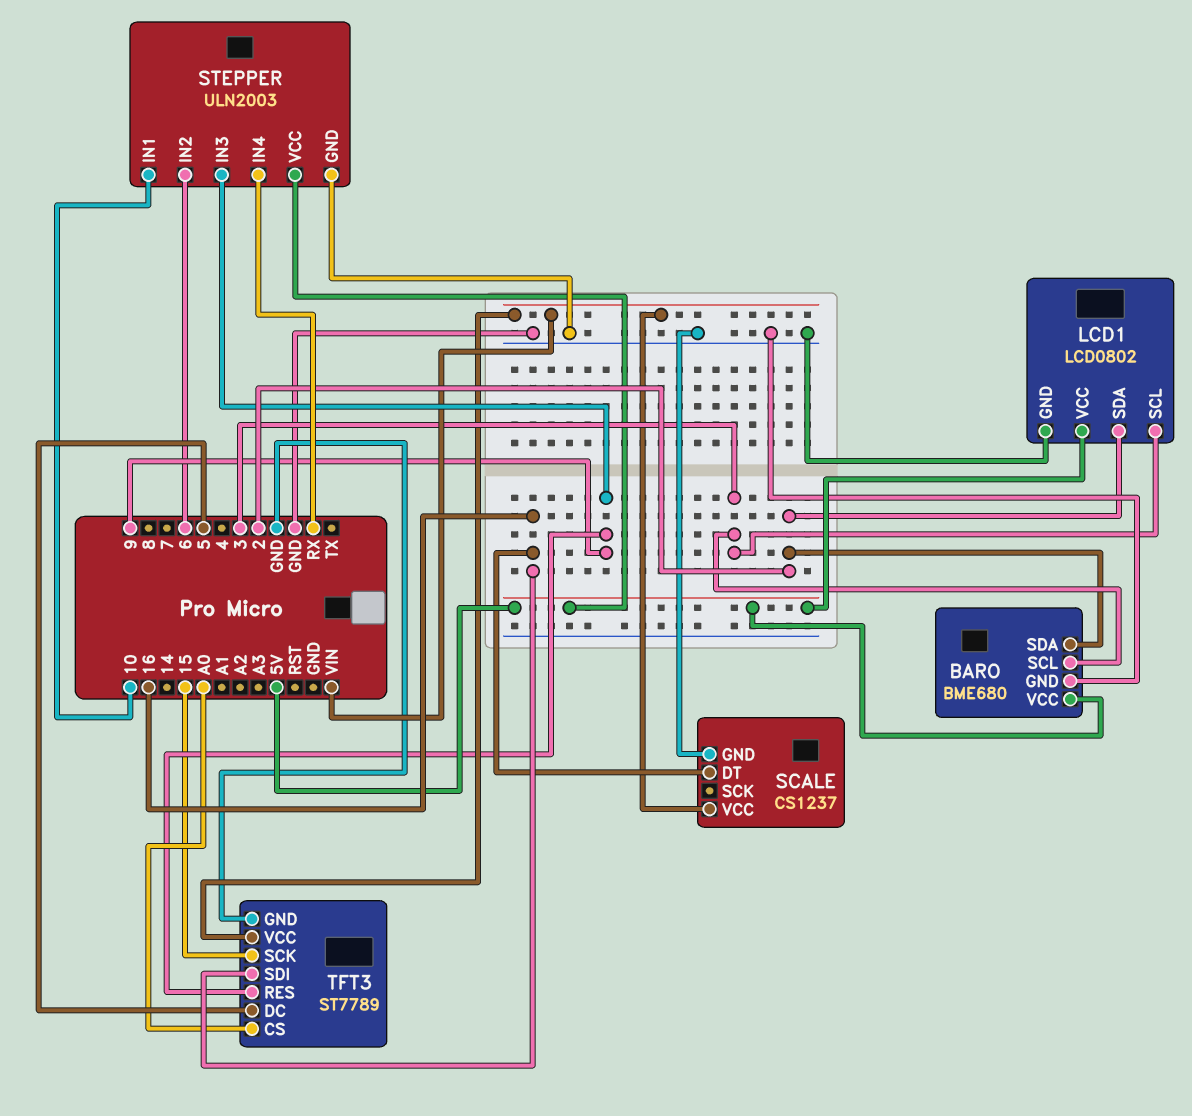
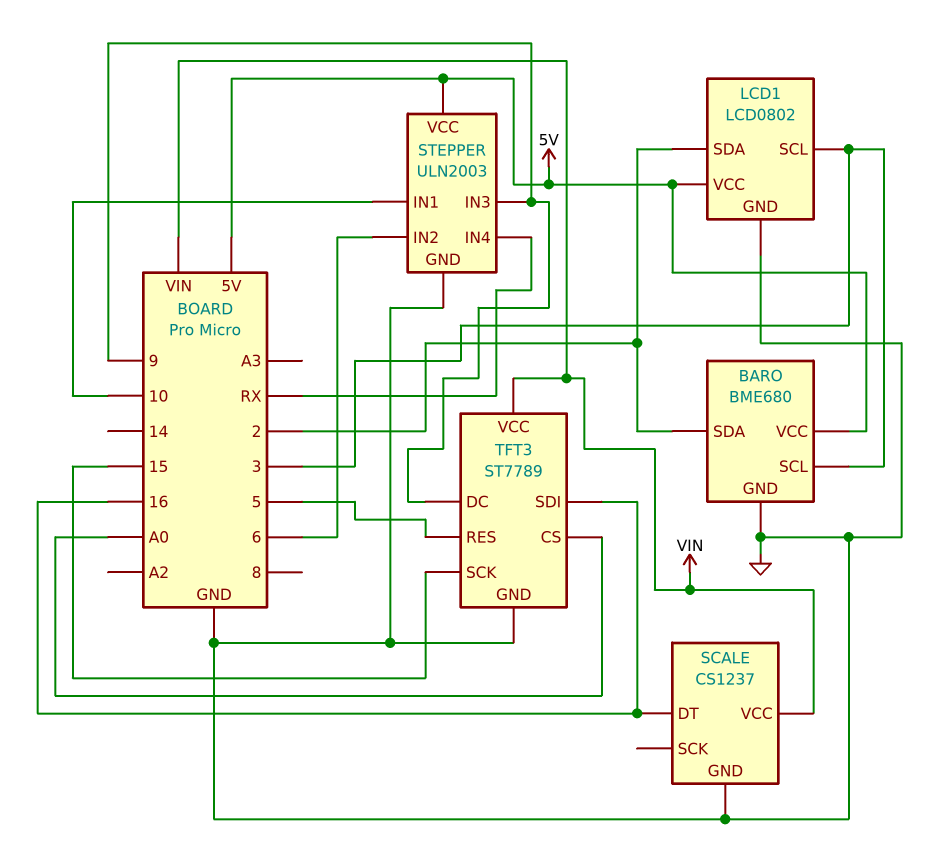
TFT3 pin DC: 5 -> 9
TFT3 pin RES: 9 -> 5

